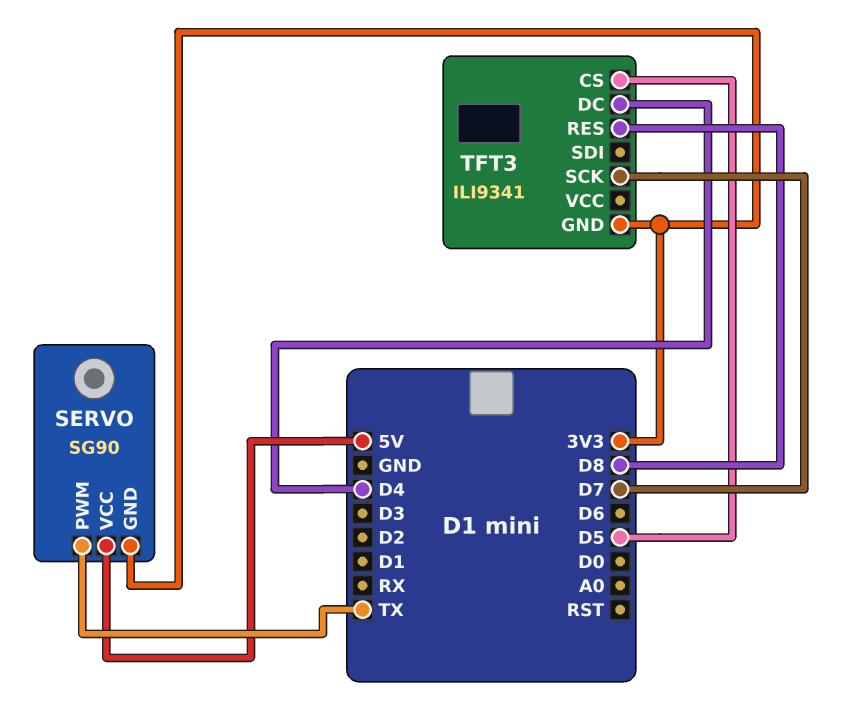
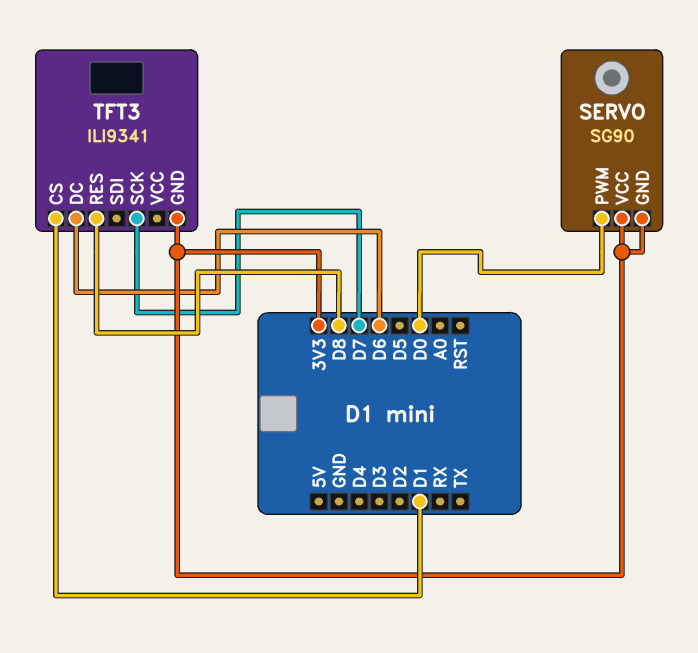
SERVO pin PWM: TX -> D0
SERVO pin VCC: 5V -> 3V3
TFT3 pin CS: D5 -> D1
TFT3 pin DC: D4 -> D6

